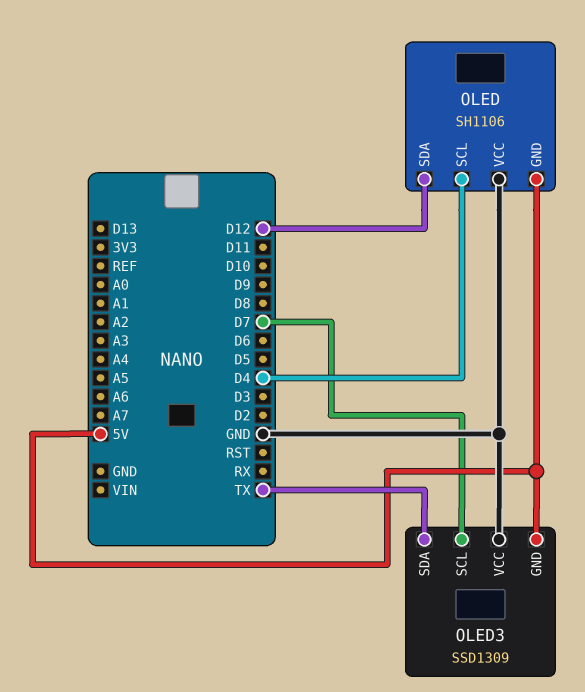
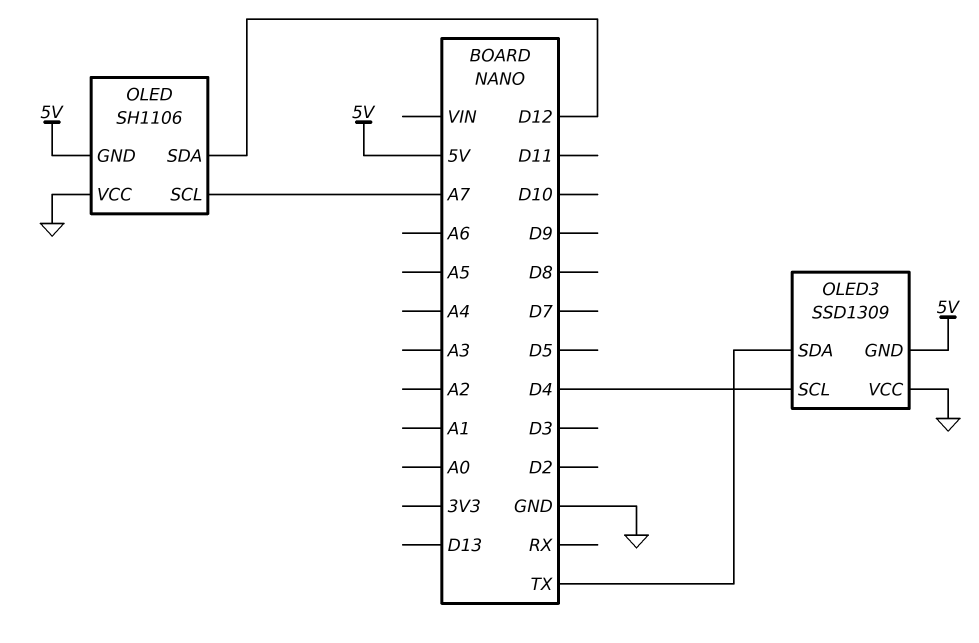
OLED pin SCL: D4 -> A7
OLED3 pin SCL: D7 -> D4

